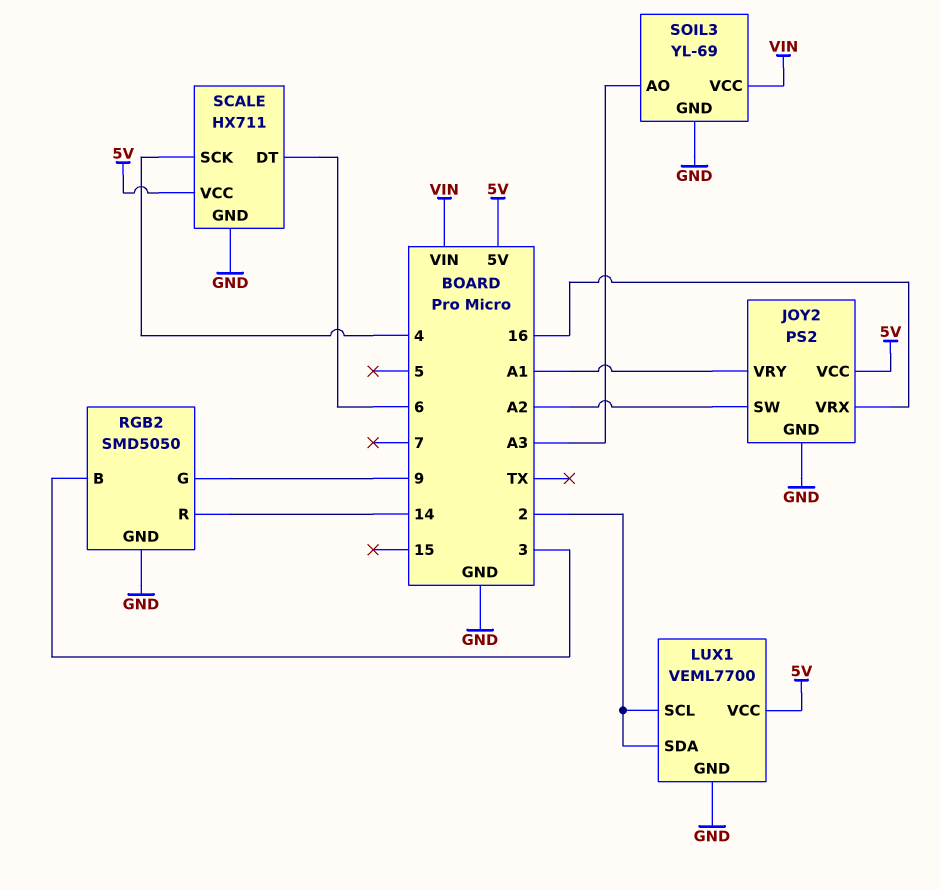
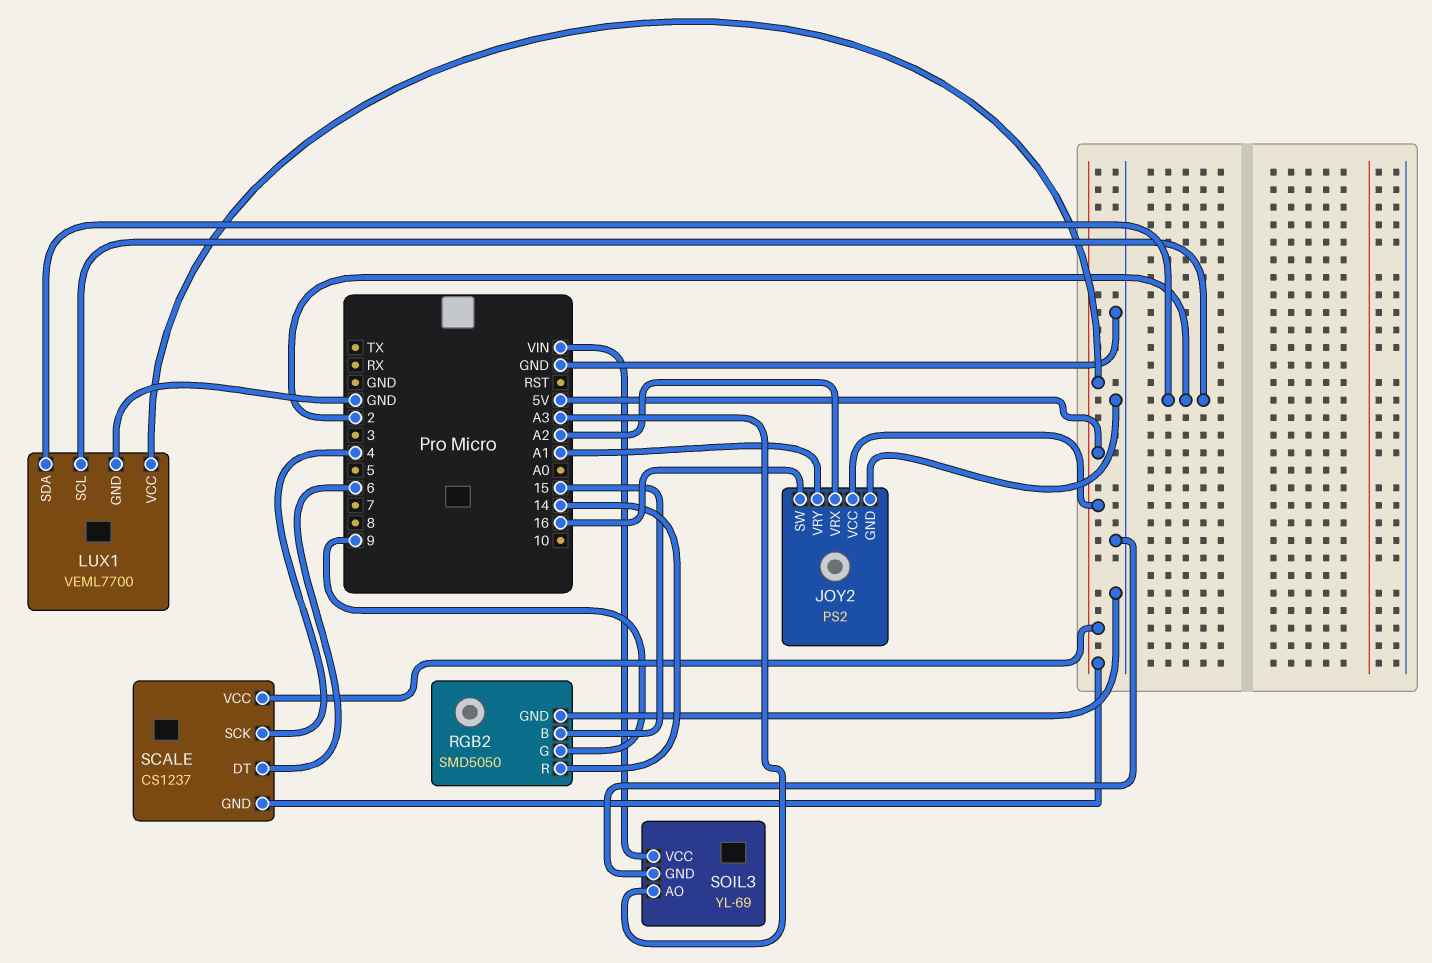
JOY2 pin SW: A2 -> 16
JOY2 pin VRX: 16 -> A2
RGB2 pin B: 3 -> 15
SCALE: HX711 -> CS1237
SCALE pin GND: GND -> 5V

